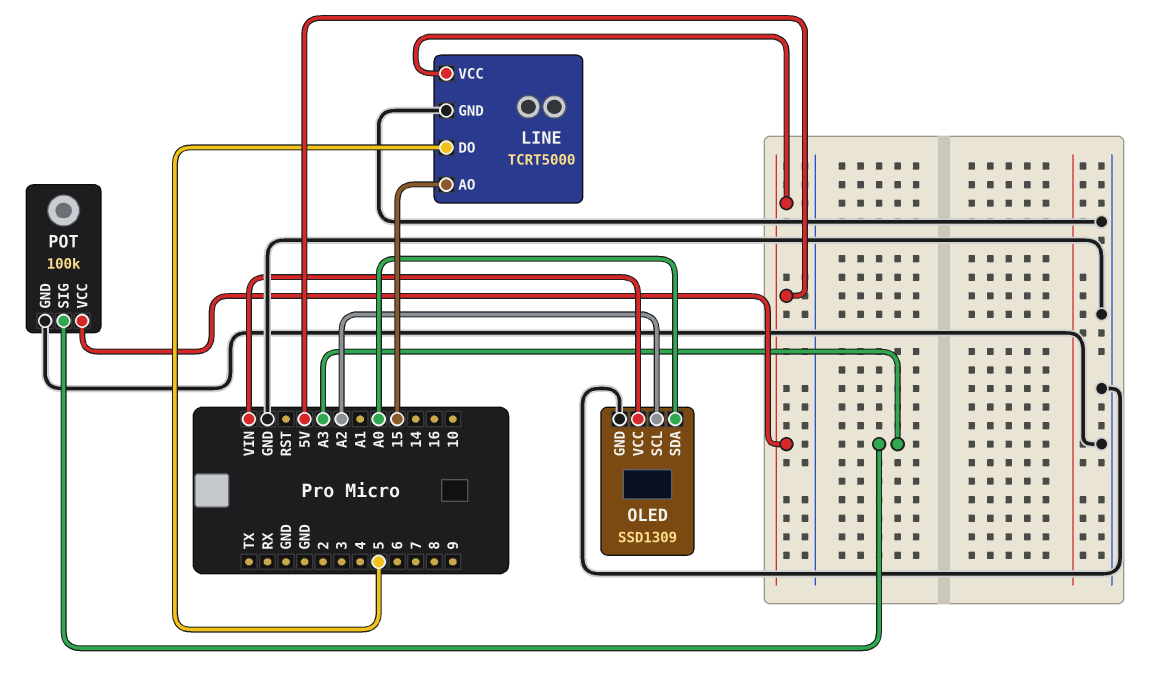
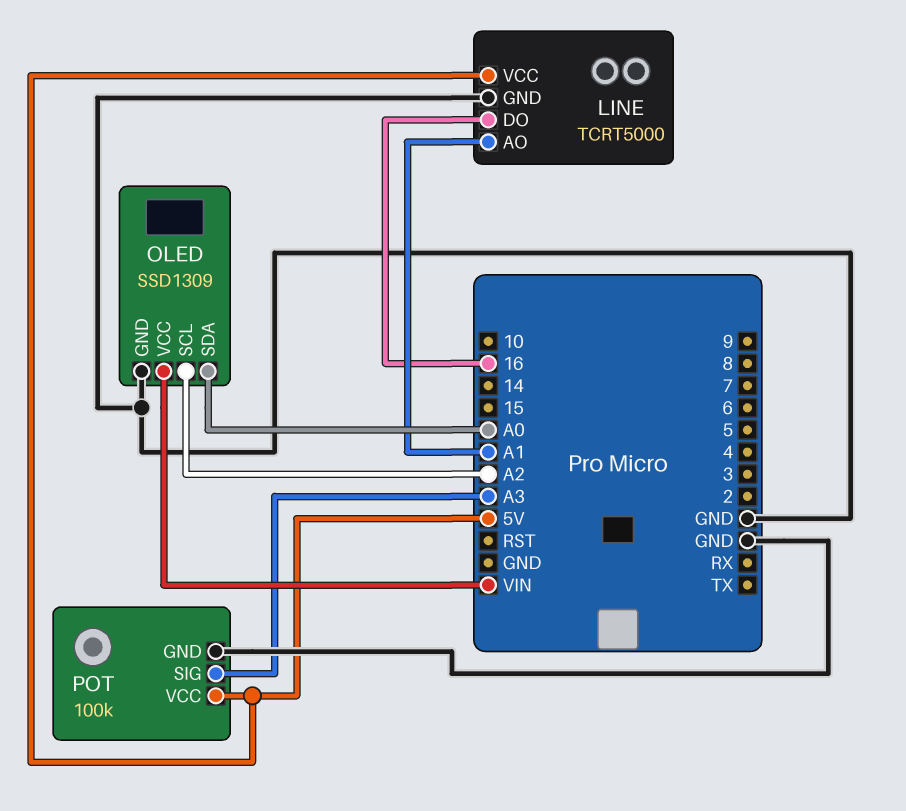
LINE pin AO: 15 -> A1
LINE pin DO: 5 -> 16

